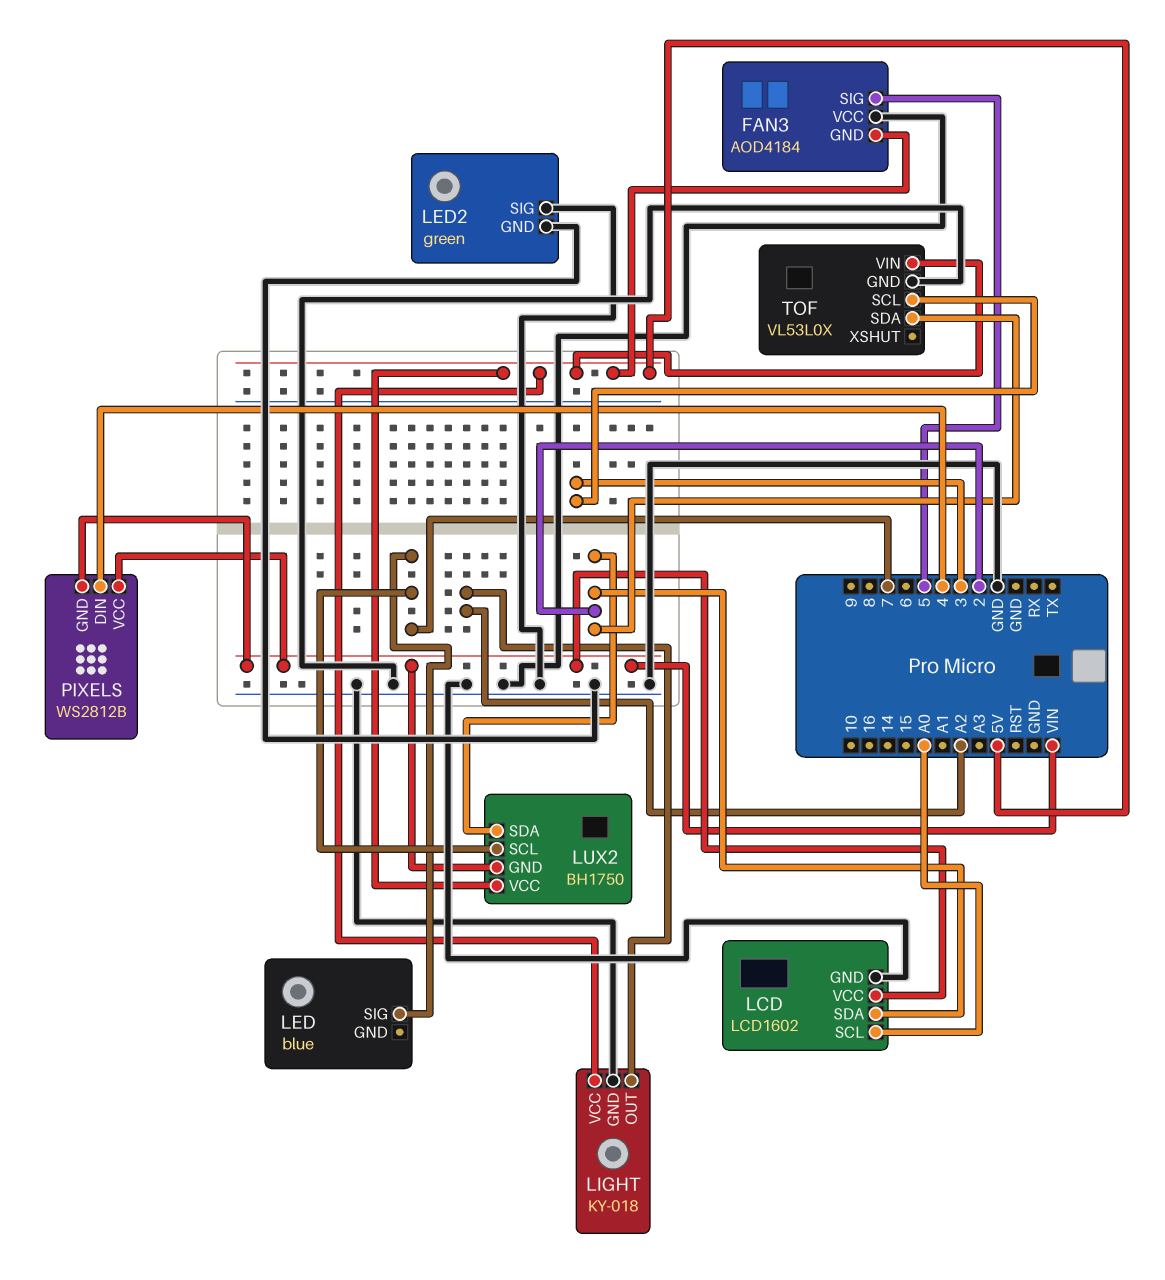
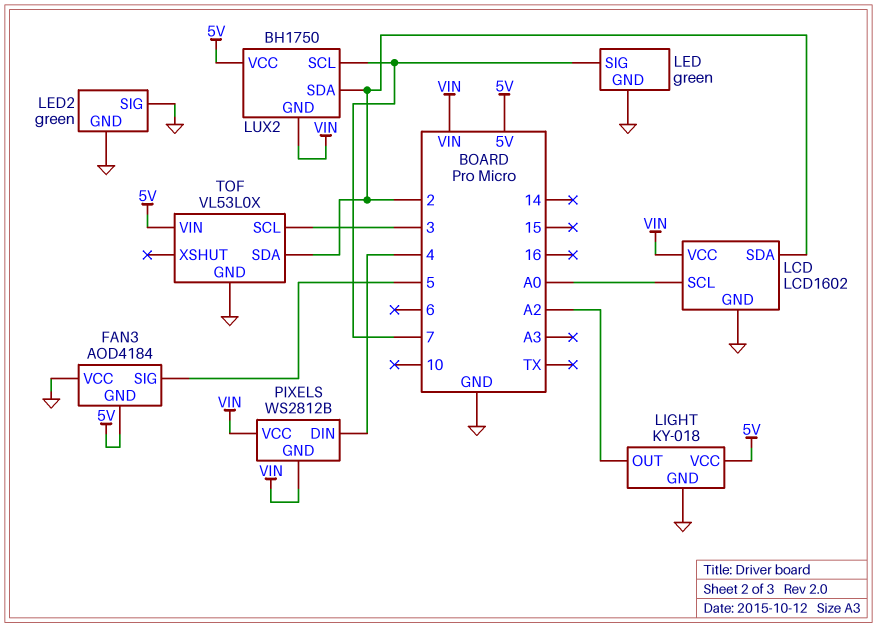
LED: blue -> green
LED pin GND: none -> GND

